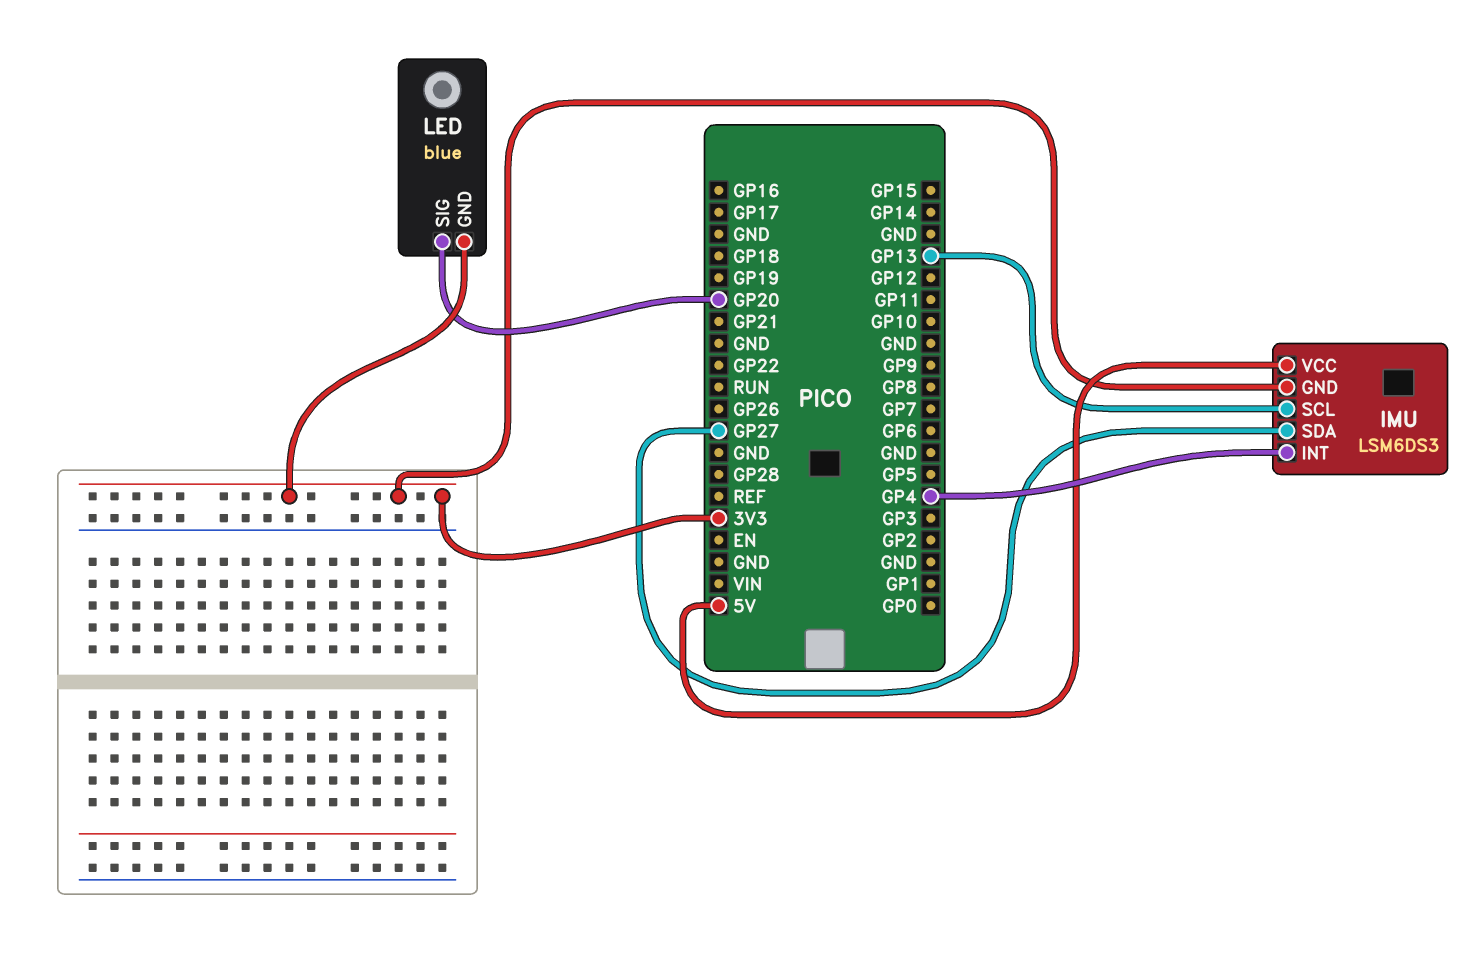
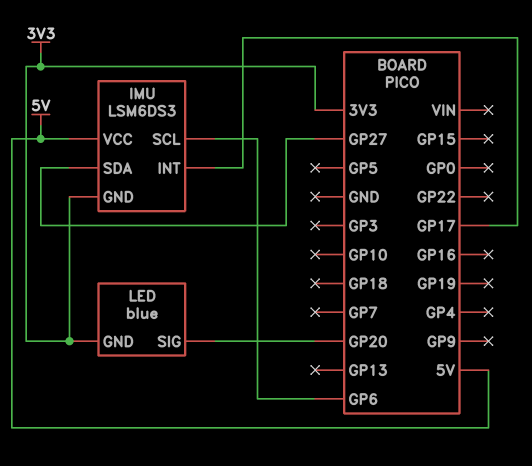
IMU pin INT: GP4 -> GP17
IMU pin SCL: GP13 -> GP6

